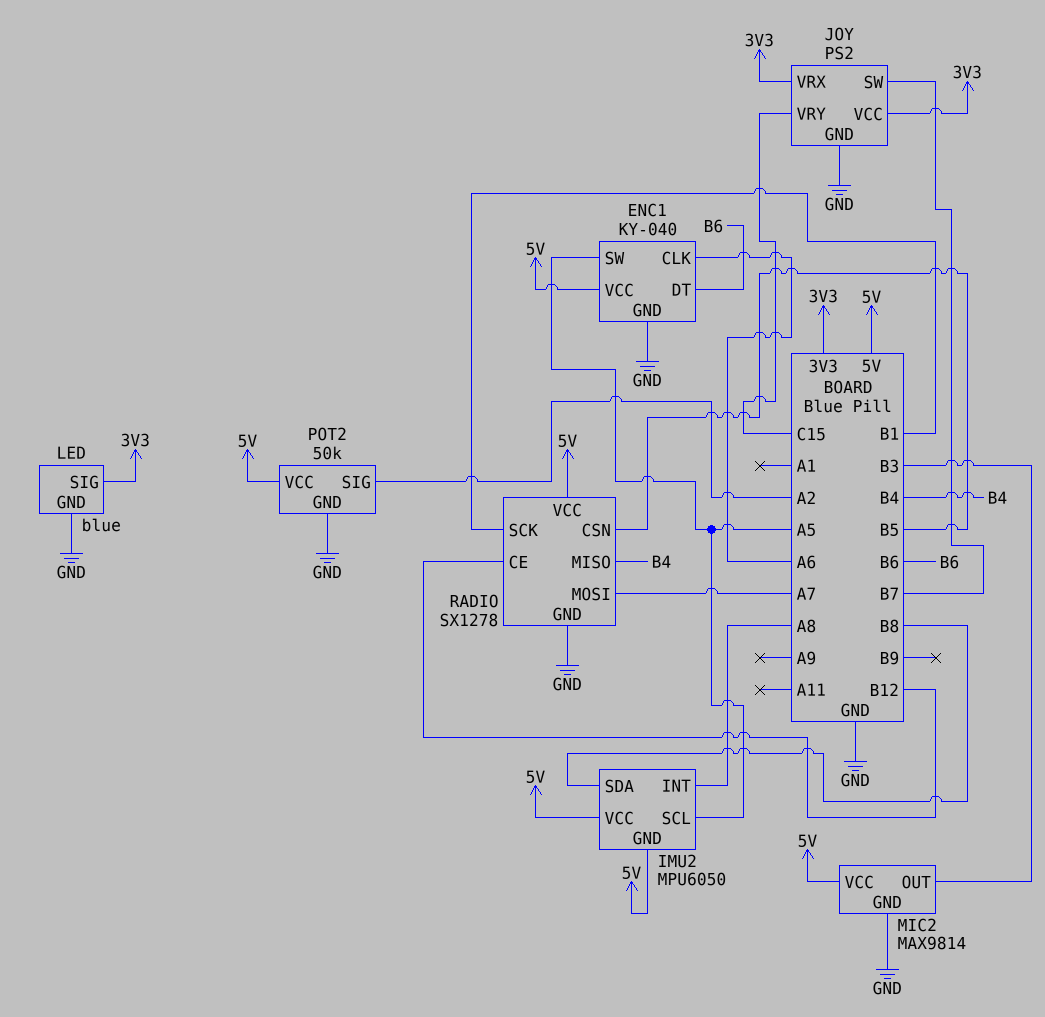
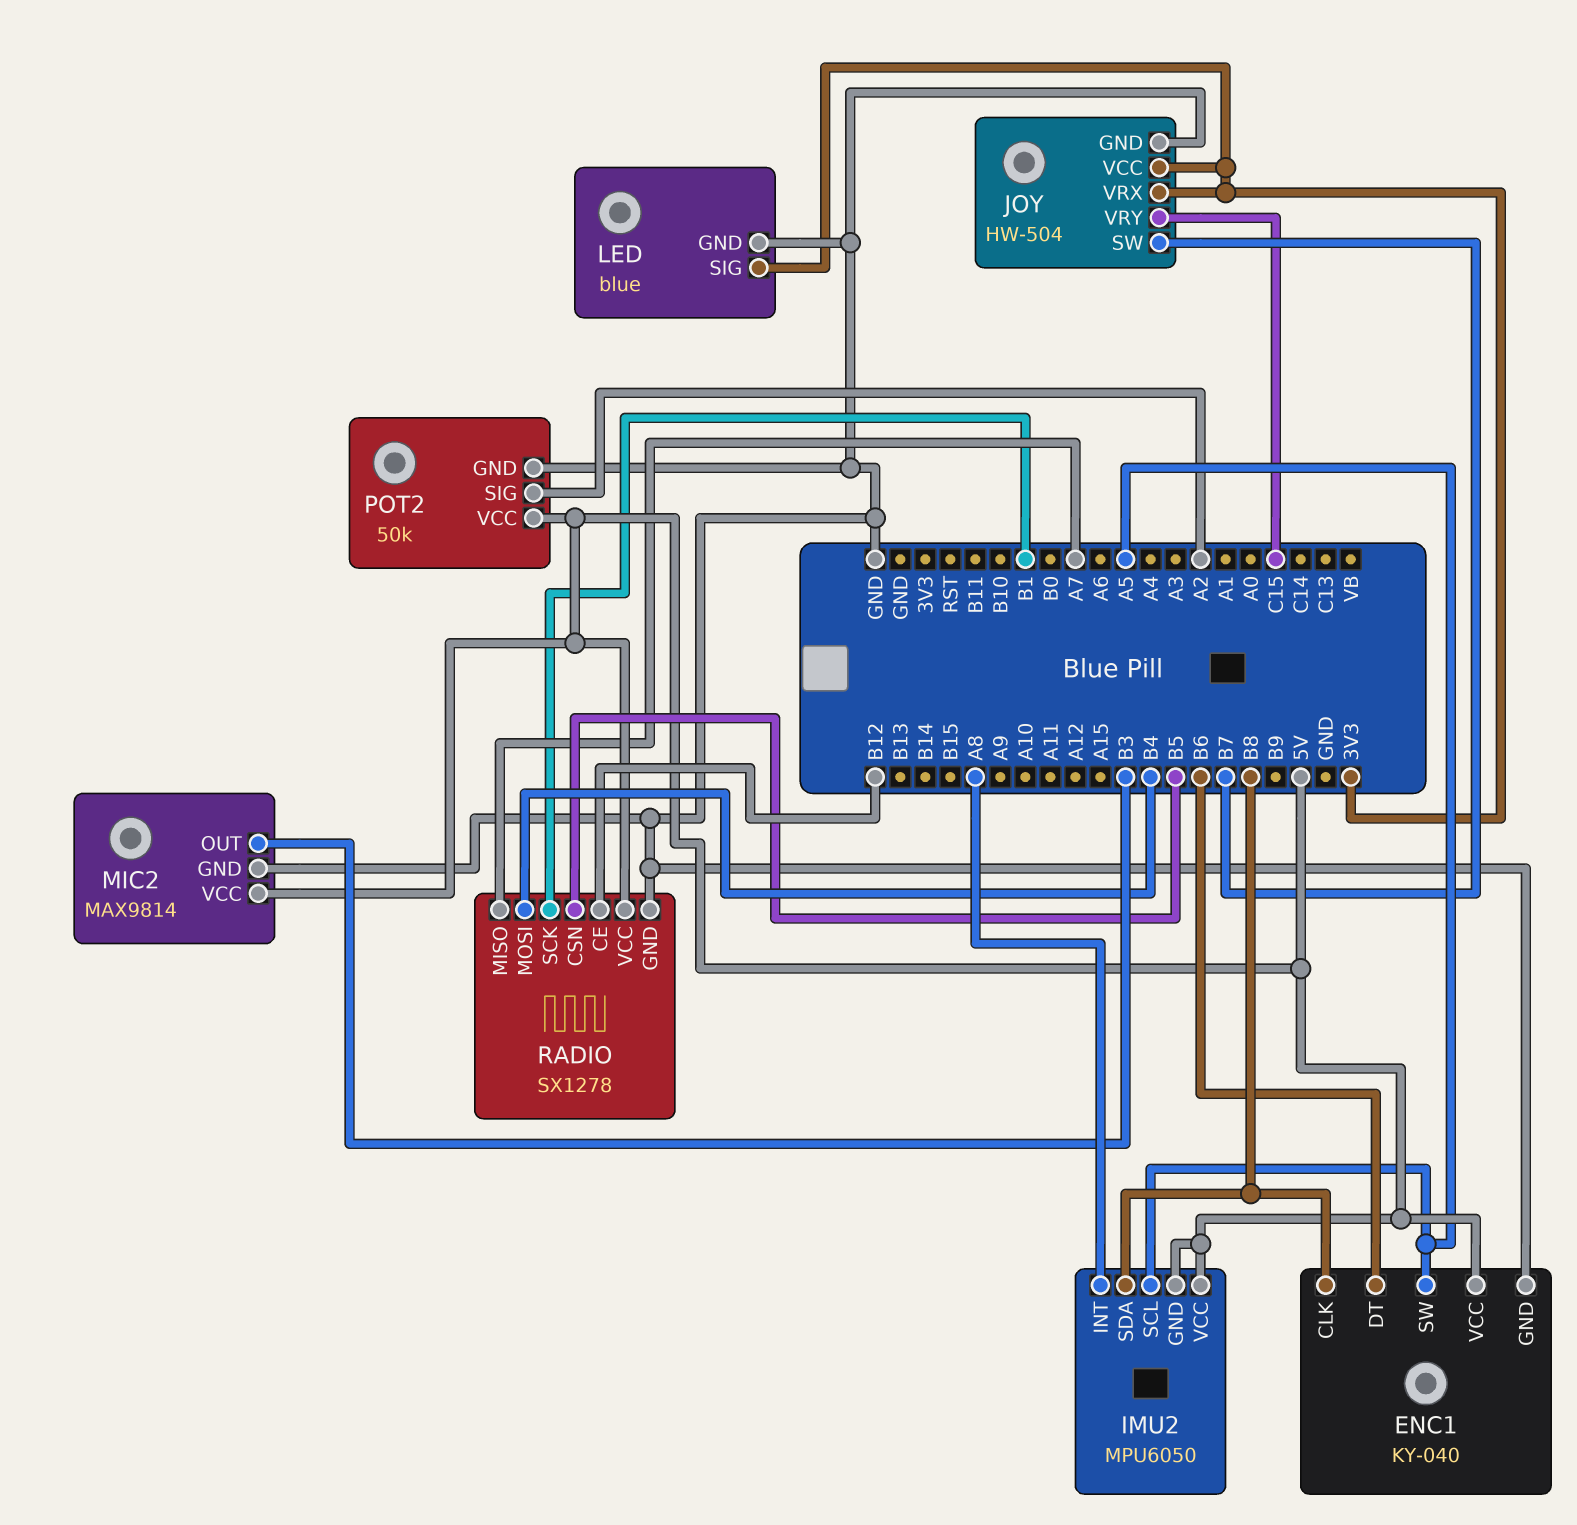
ENC1 pin CLK: A6 -> B8
JOY: PS2 -> HW-504
RADIO pin MISO: B4 -> A7
RADIO pin MOSI: A7 -> B4

